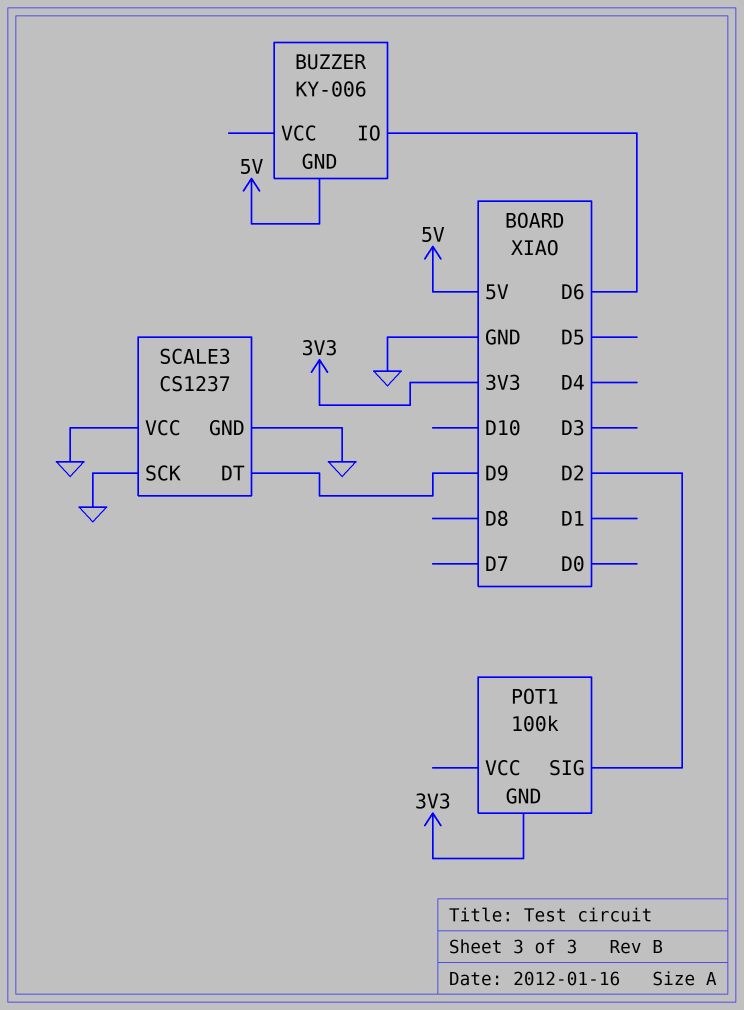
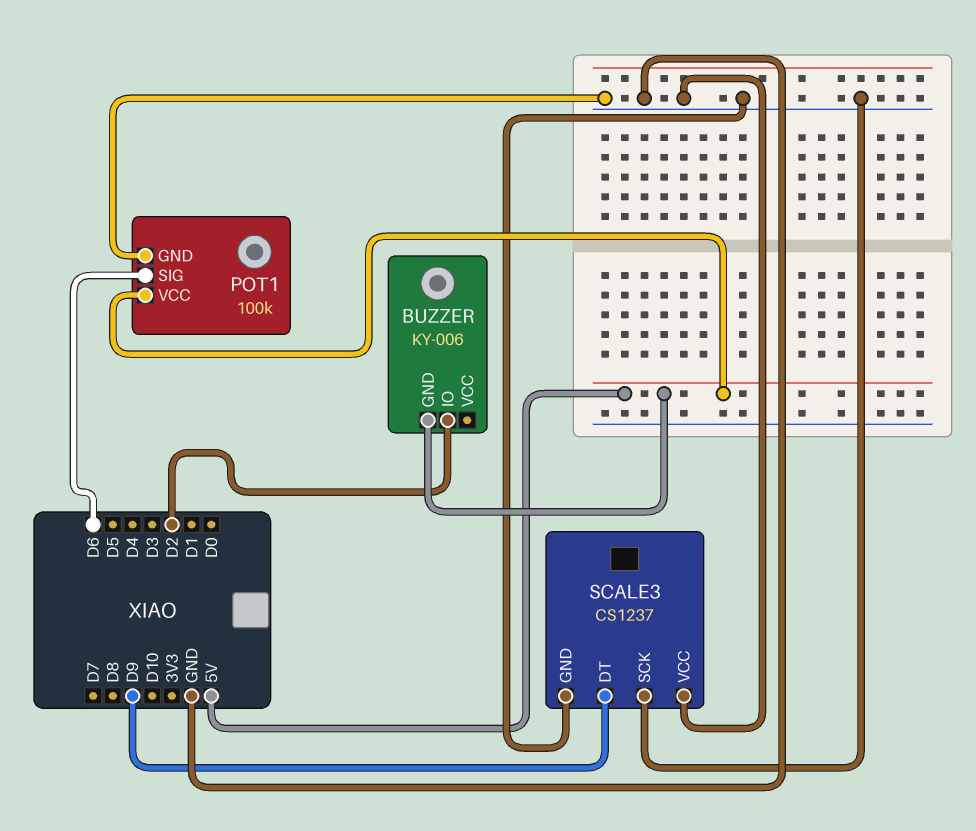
BUZZER pin IO: D6 -> D2
POT1 pin GND: 3V3 -> GND
POT1 pin SIG: D2 -> D6
POT1 pin VCC: none -> 5V

